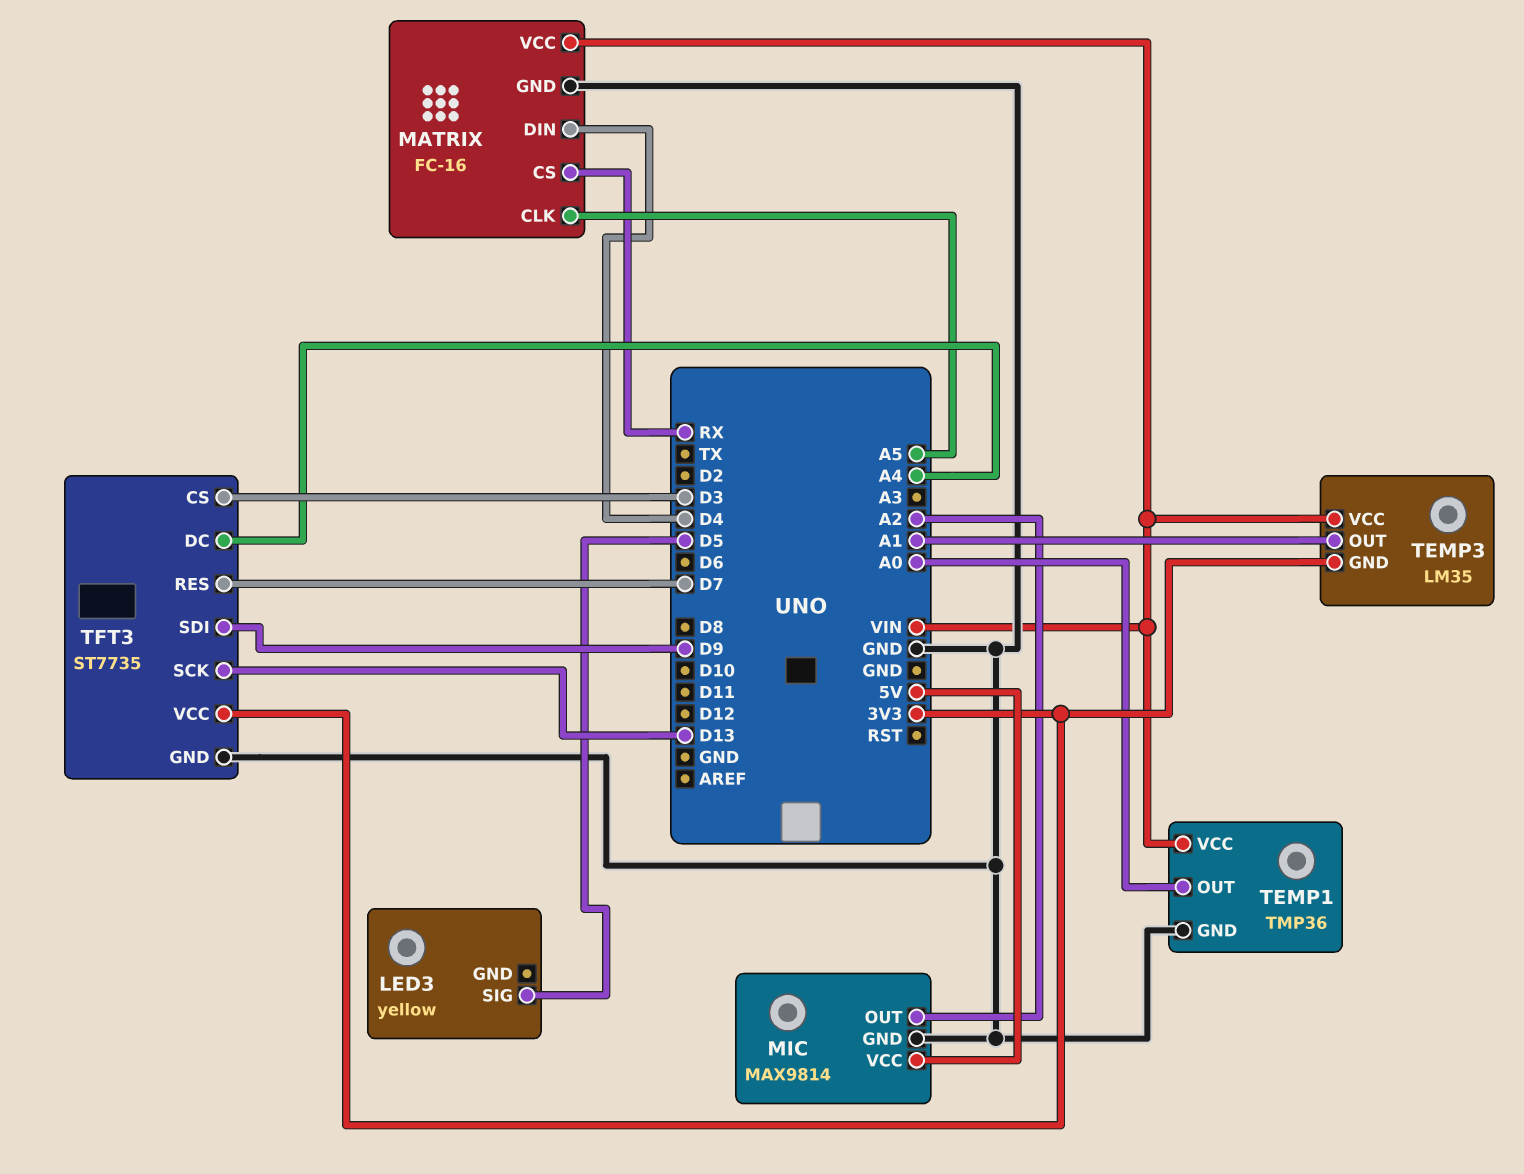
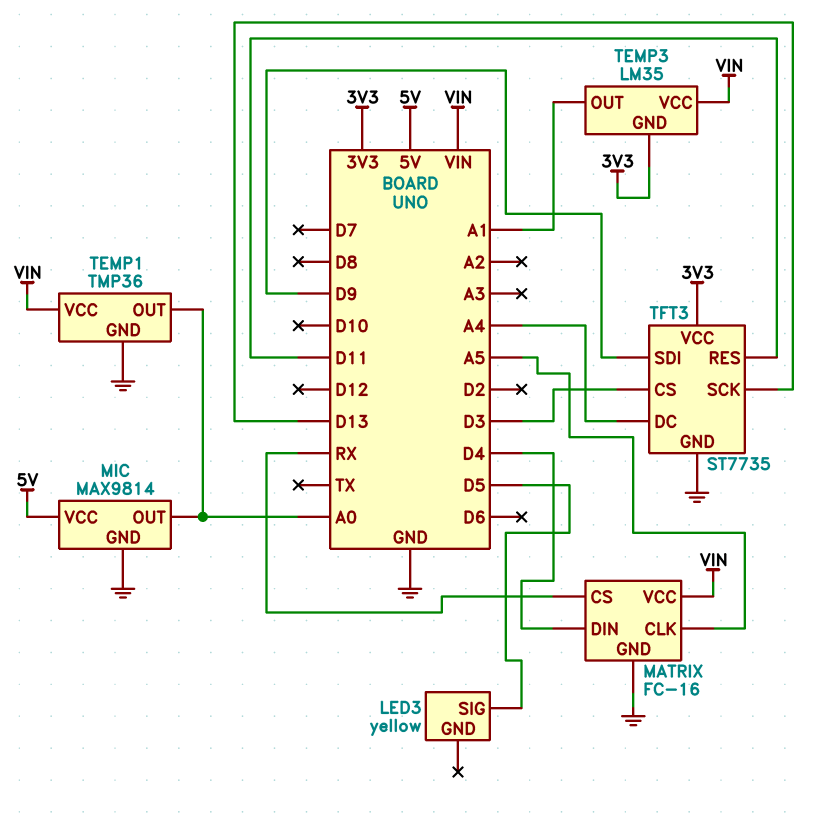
MIC pin OUT: A2 -> A0
TFT3 pin RES: D7 -> D11

